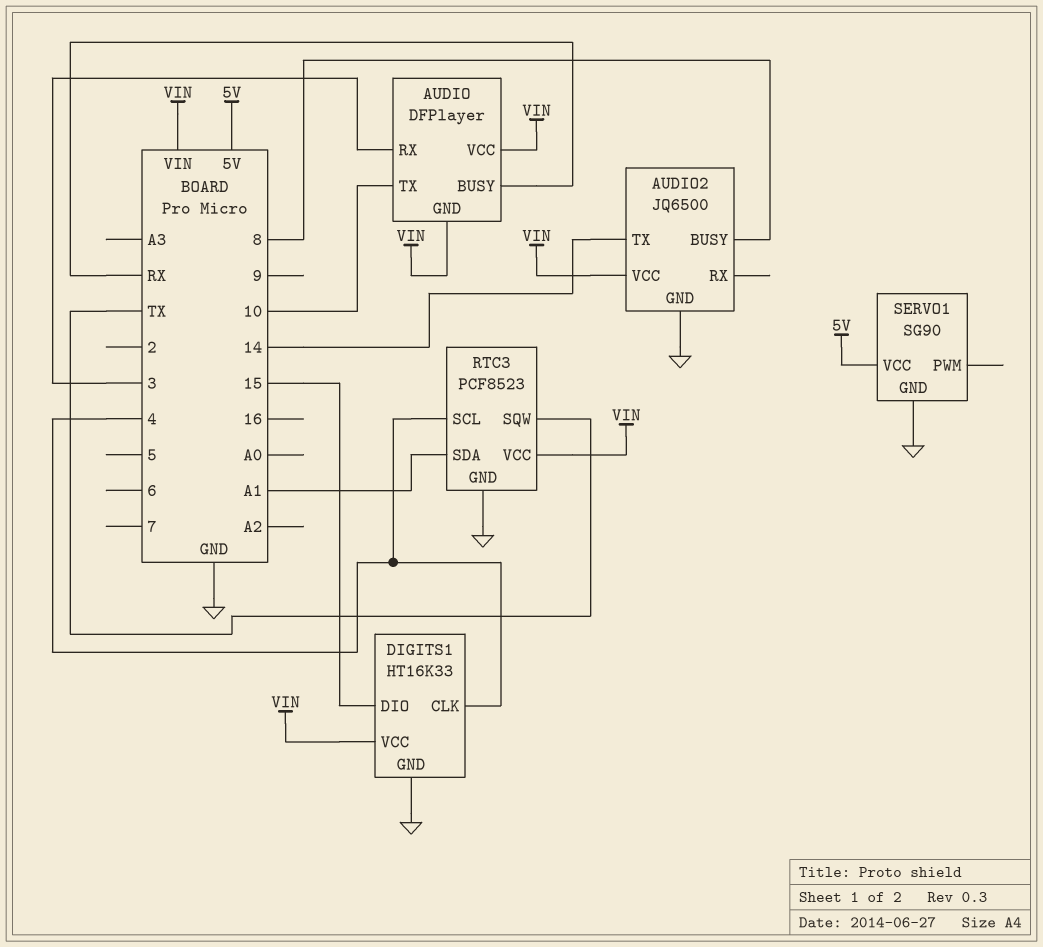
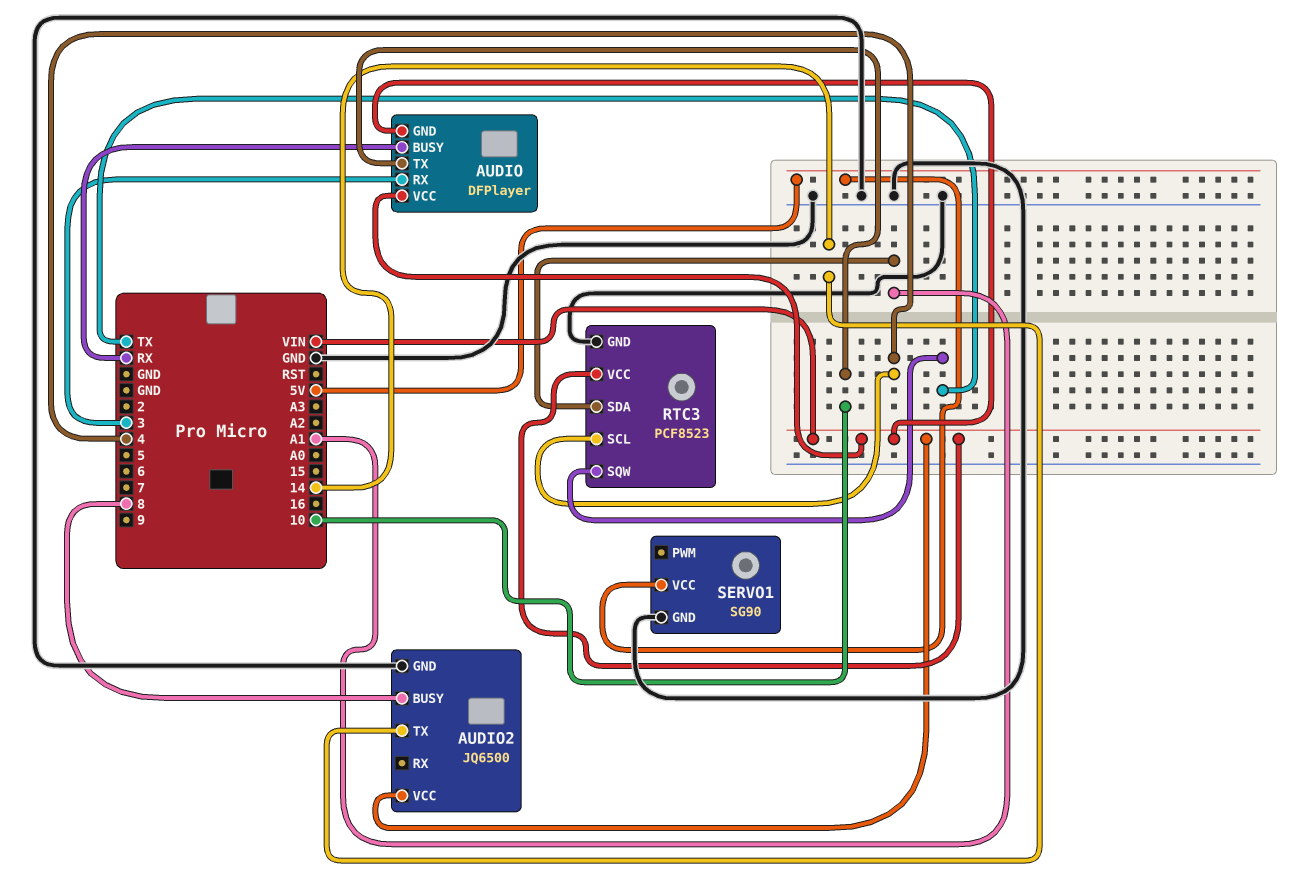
DIGITS1: HT16K33 -> none
DIGITS1 pin CLK: 4 -> none
DIGITS1 pin DIO: 15 -> none
DIGITS1 pin GND: GND -> none
DIGITS1 pin VCC: VIN -> none

